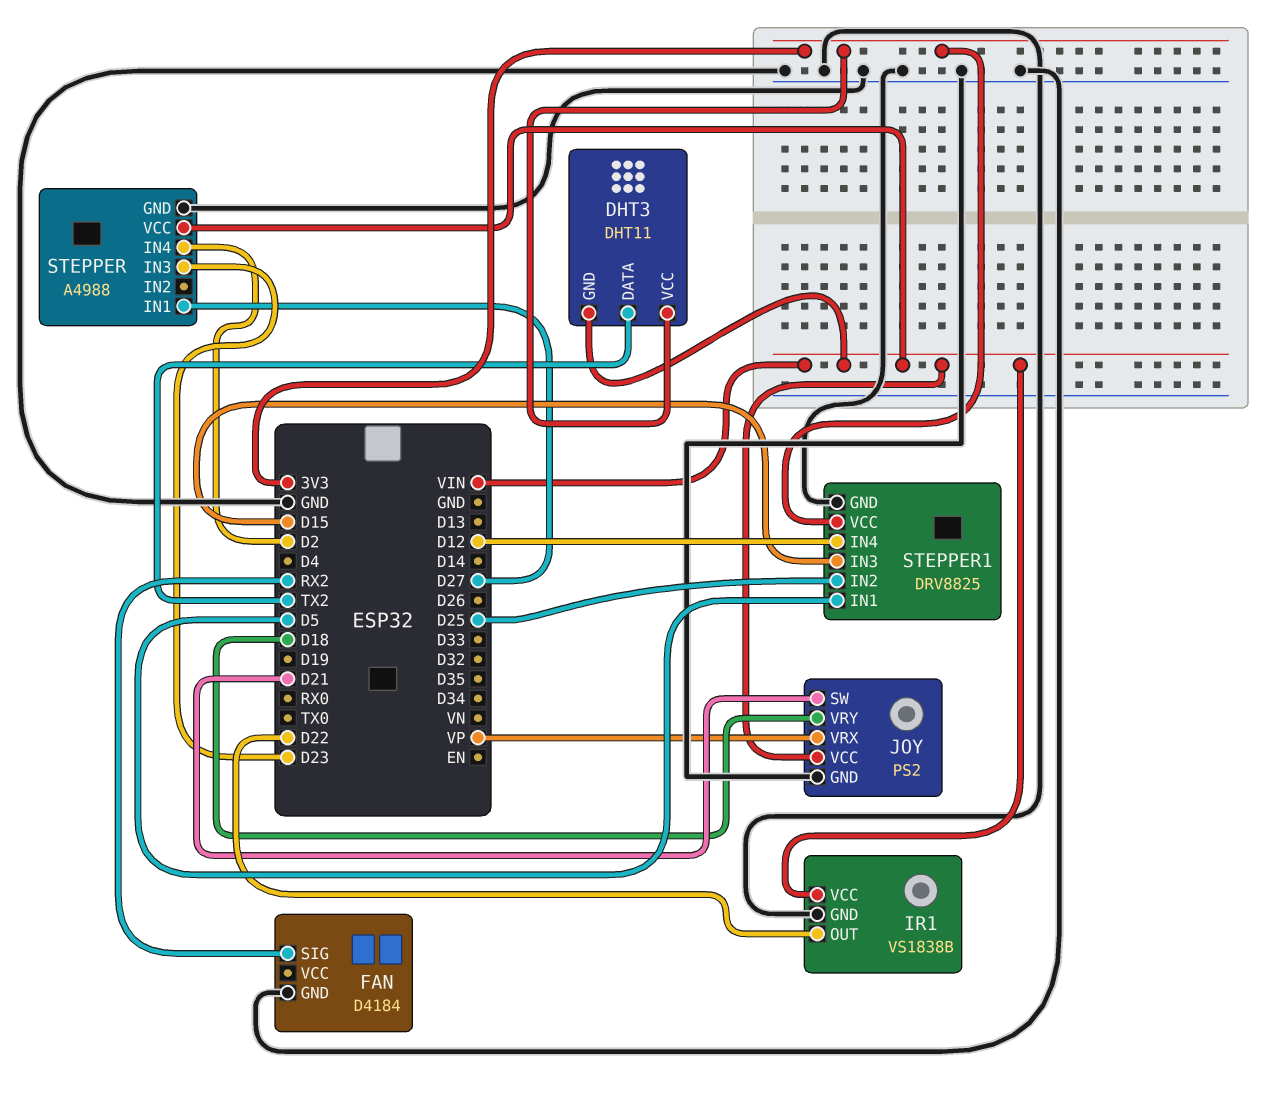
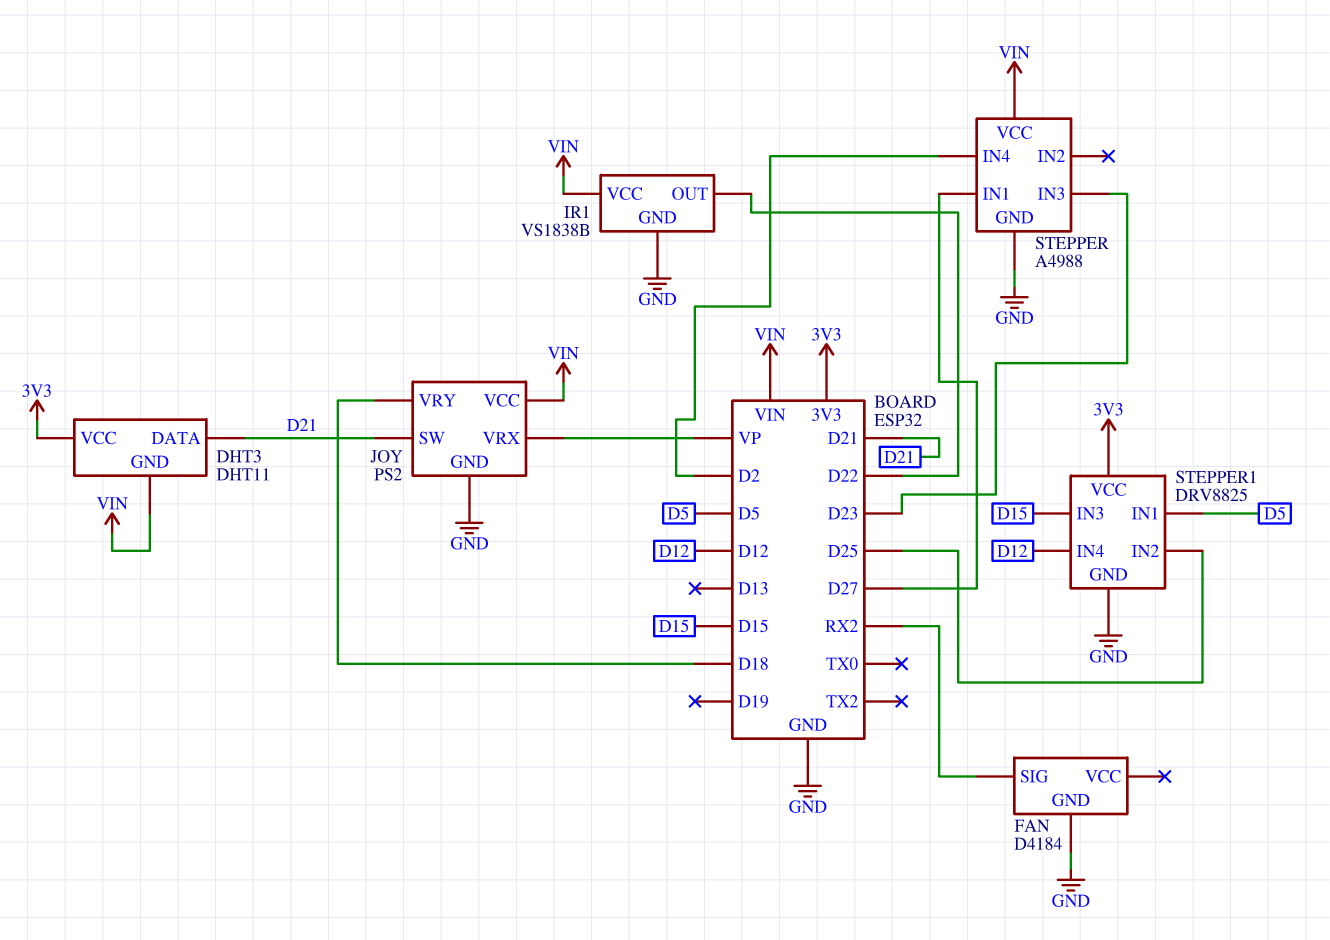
DHT3 pin DATA: TX2 -> D21

